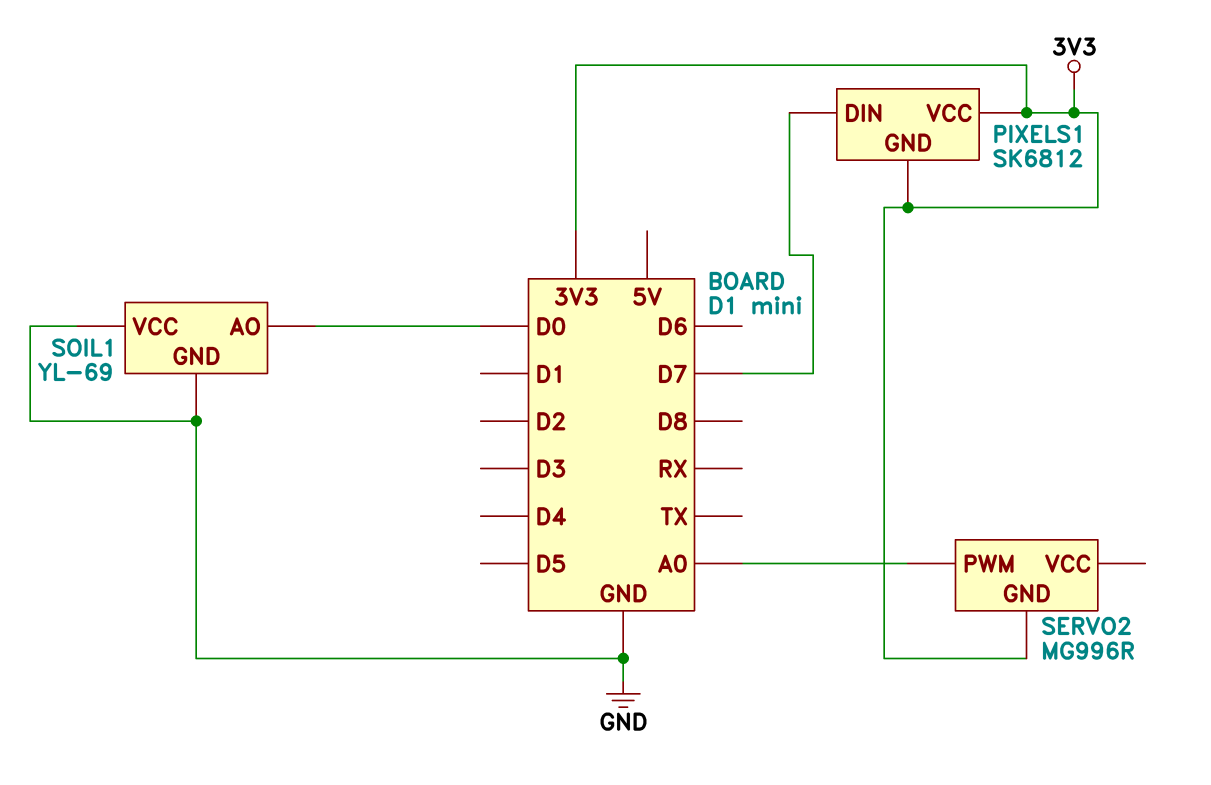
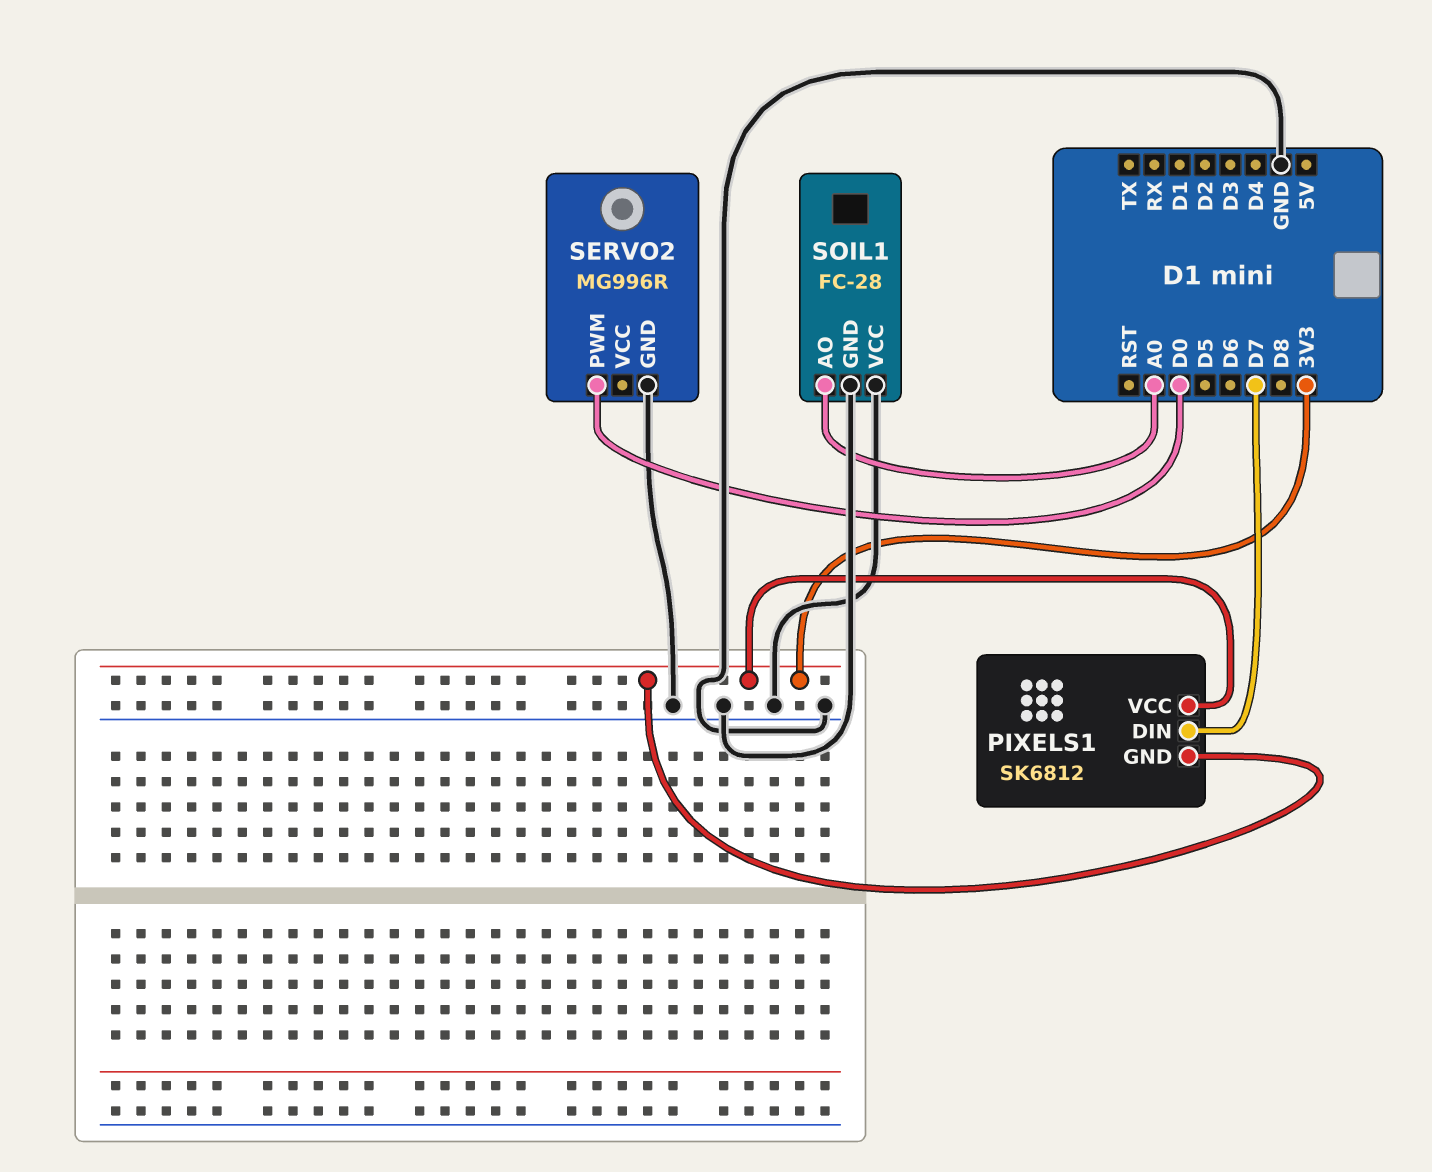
SERVO2 pin GND: 3V3 -> GND
SERVO2 pin PWM: A0 -> D0
SOIL1: YL-69 -> FC-28
SOIL1 pin AO: D0 -> A0

